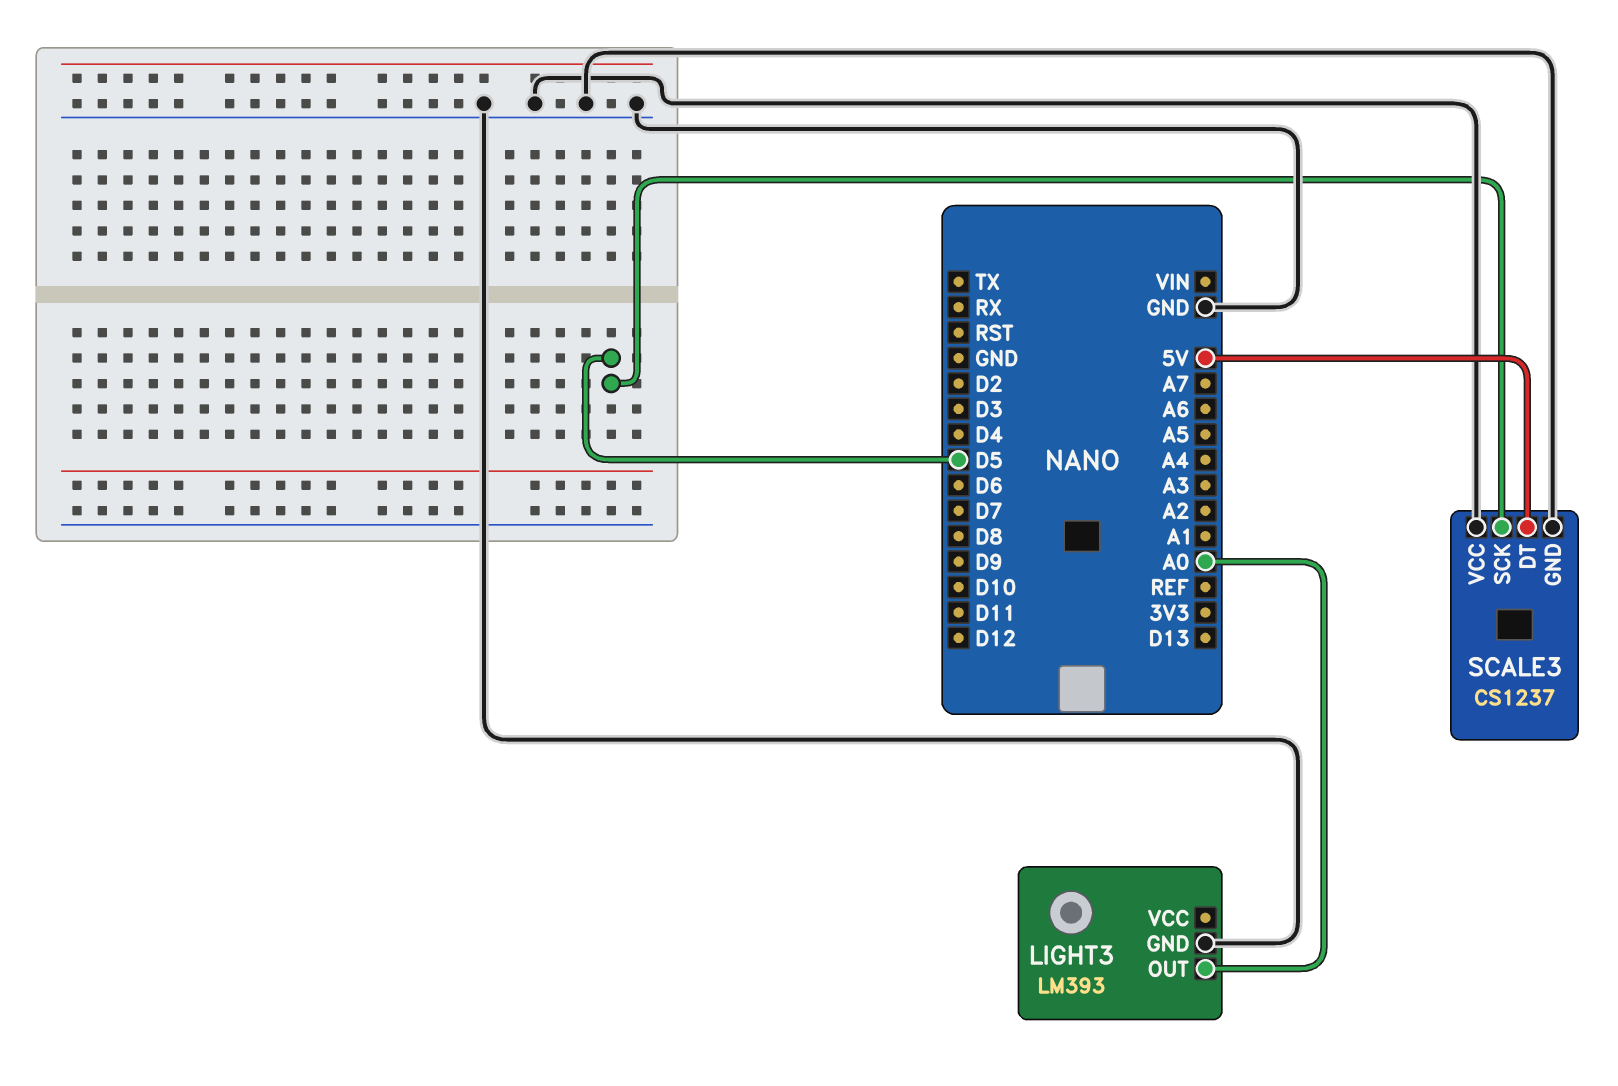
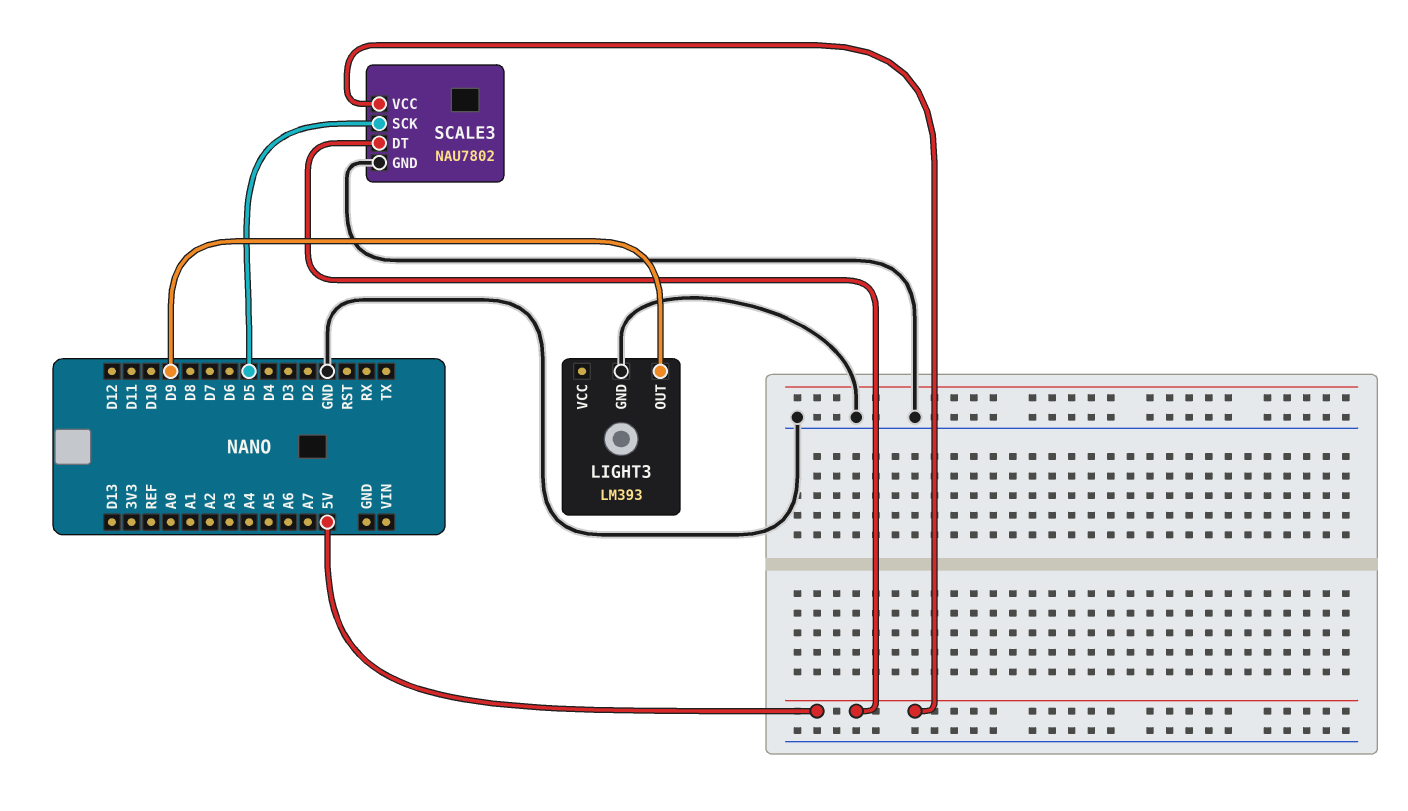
LIGHT3 pin OUT: A0 -> D9
SCALE3: CS1237 -> NAU7802
SCALE3 pin VCC: GND -> 5V

